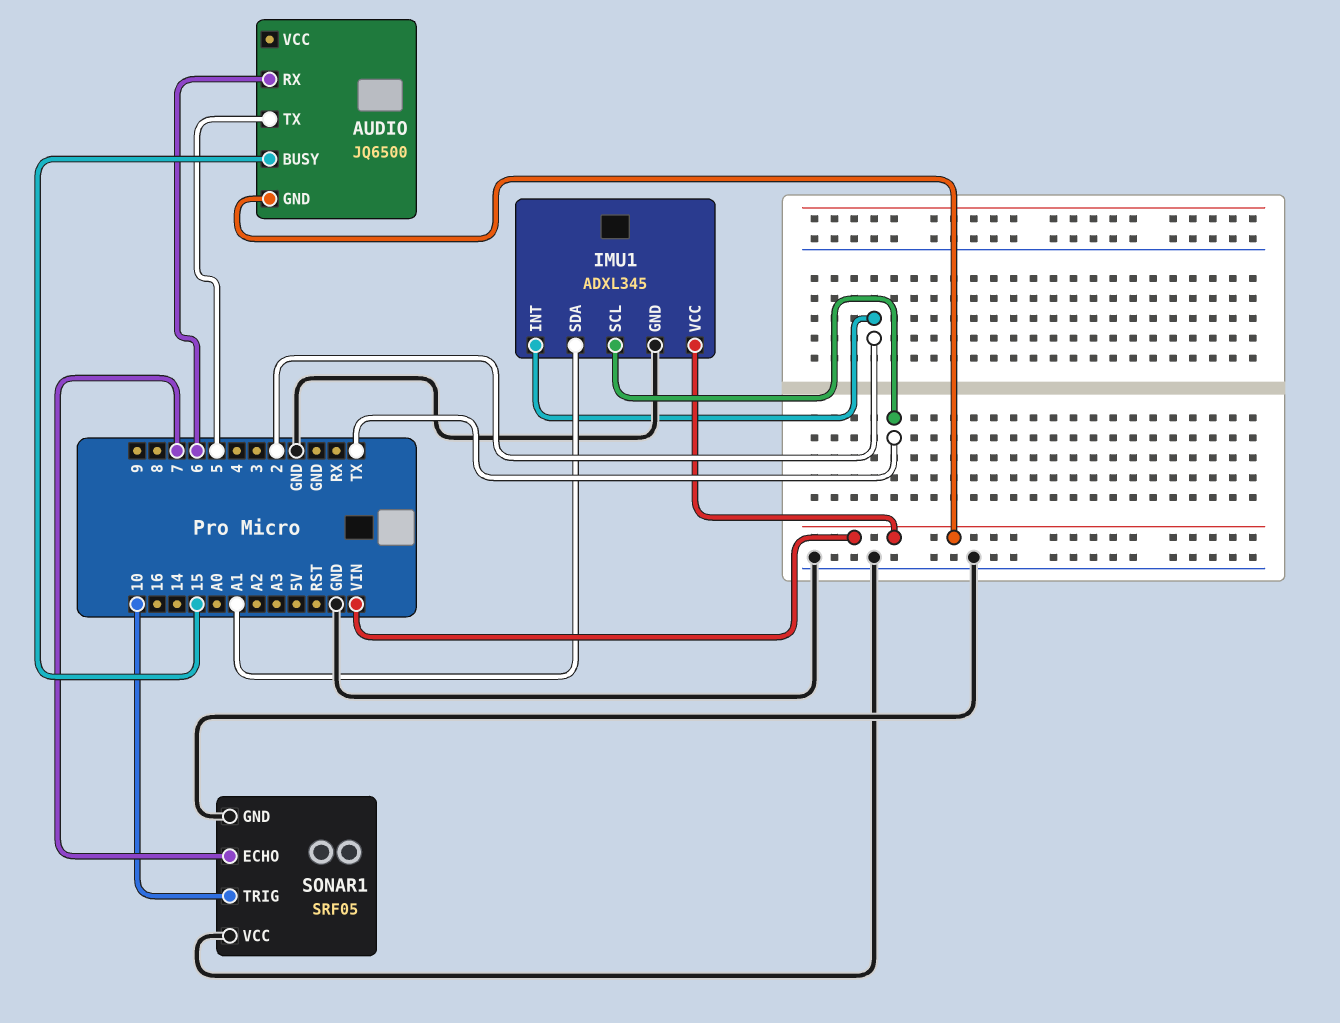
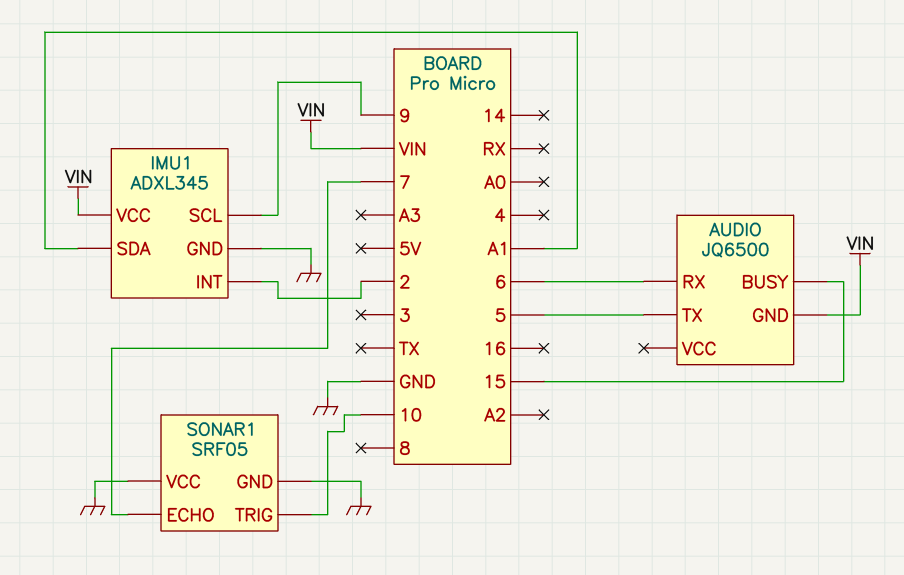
IMU1 pin SCL: TX -> 9

